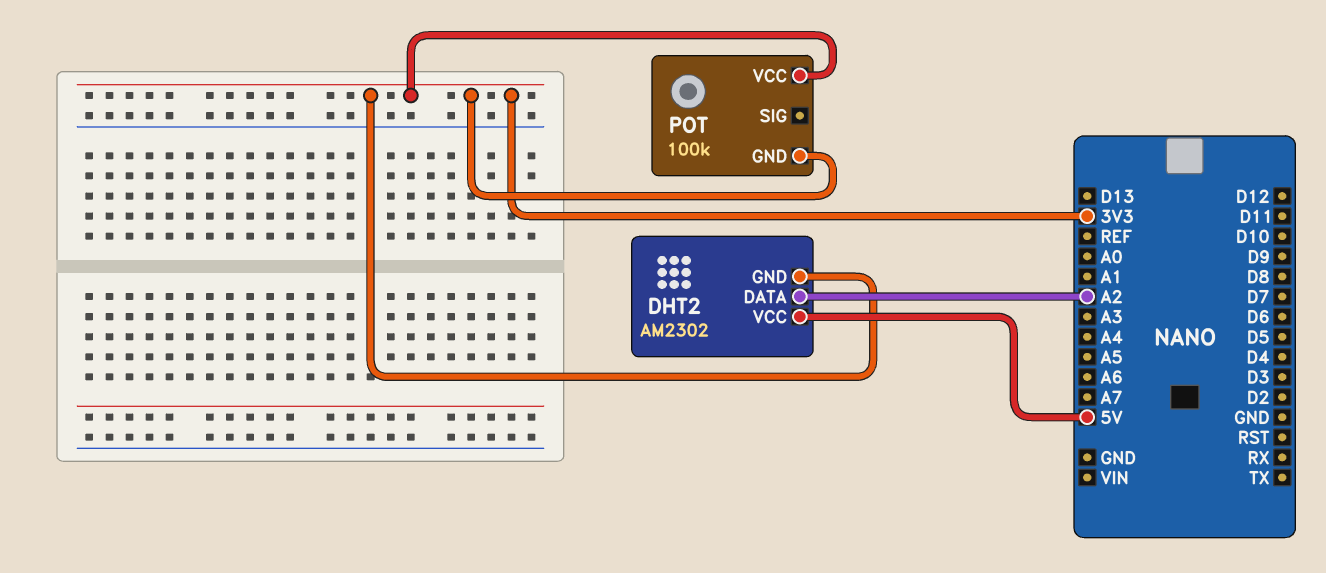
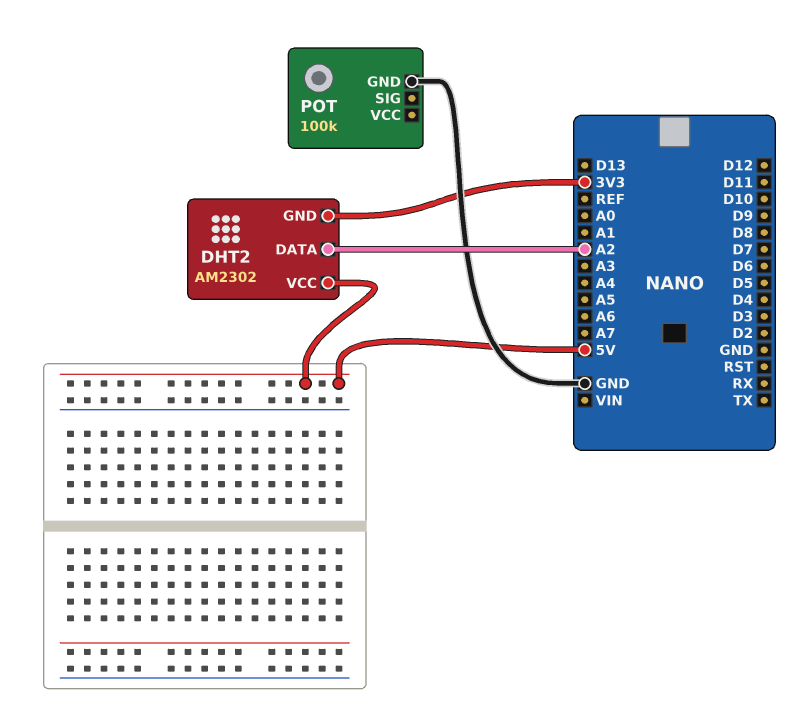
POT pin GND: 3V3 -> GND
POT pin VCC: 3V3 -> none

